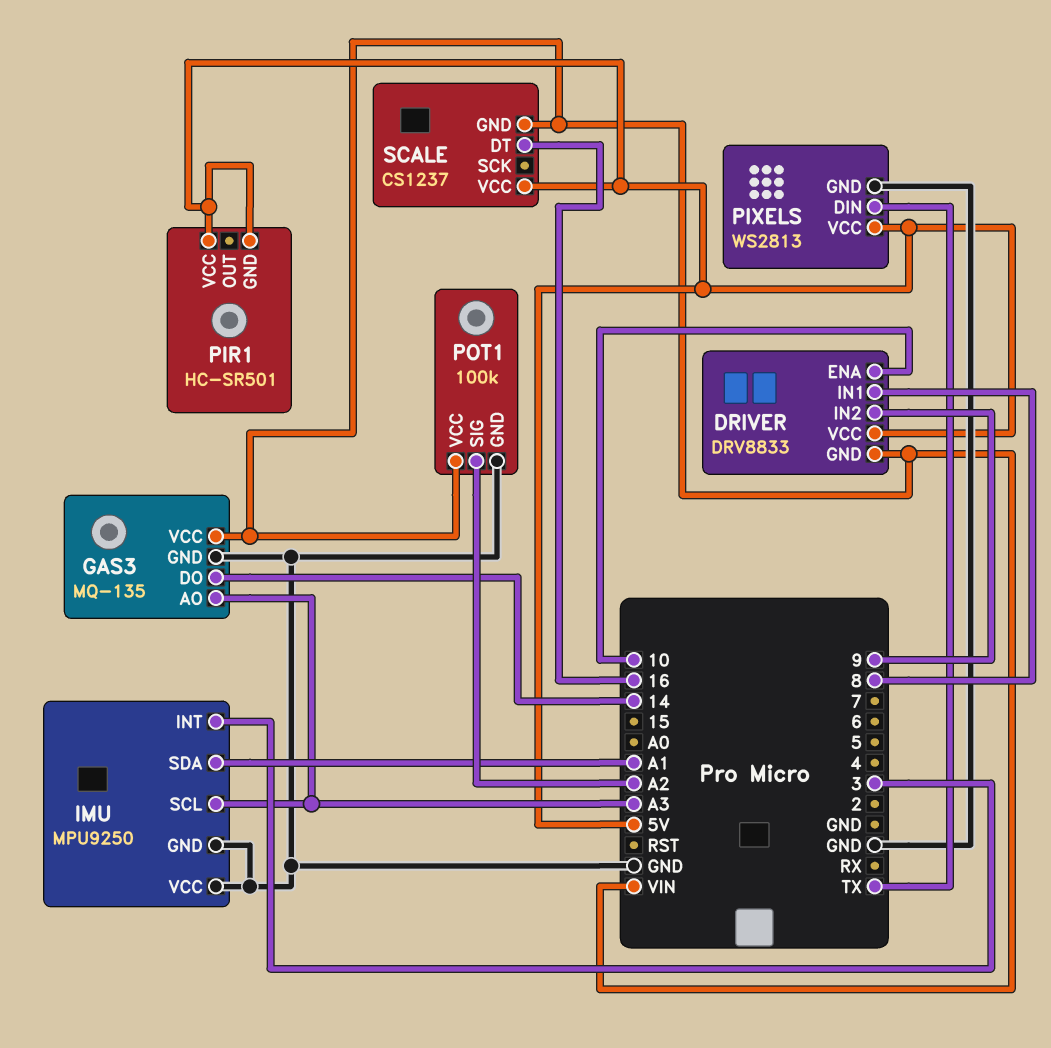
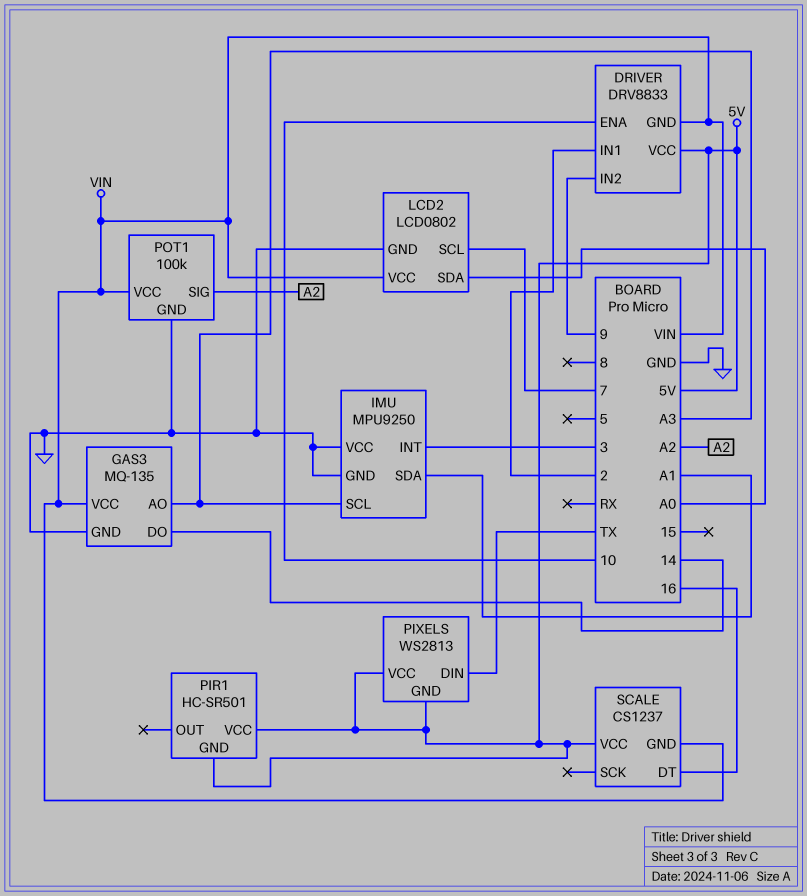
DRIVER pin IN1: 8 -> 2
LCD2: none -> LCD0802
LCD2 pin GND: none -> GND
LCD2 pin SCL: none -> 7
LCD2 pin SDA: none -> A0
LCD2 pin VCC: none -> VIN
PIXELS pin GND: GND -> 5V

